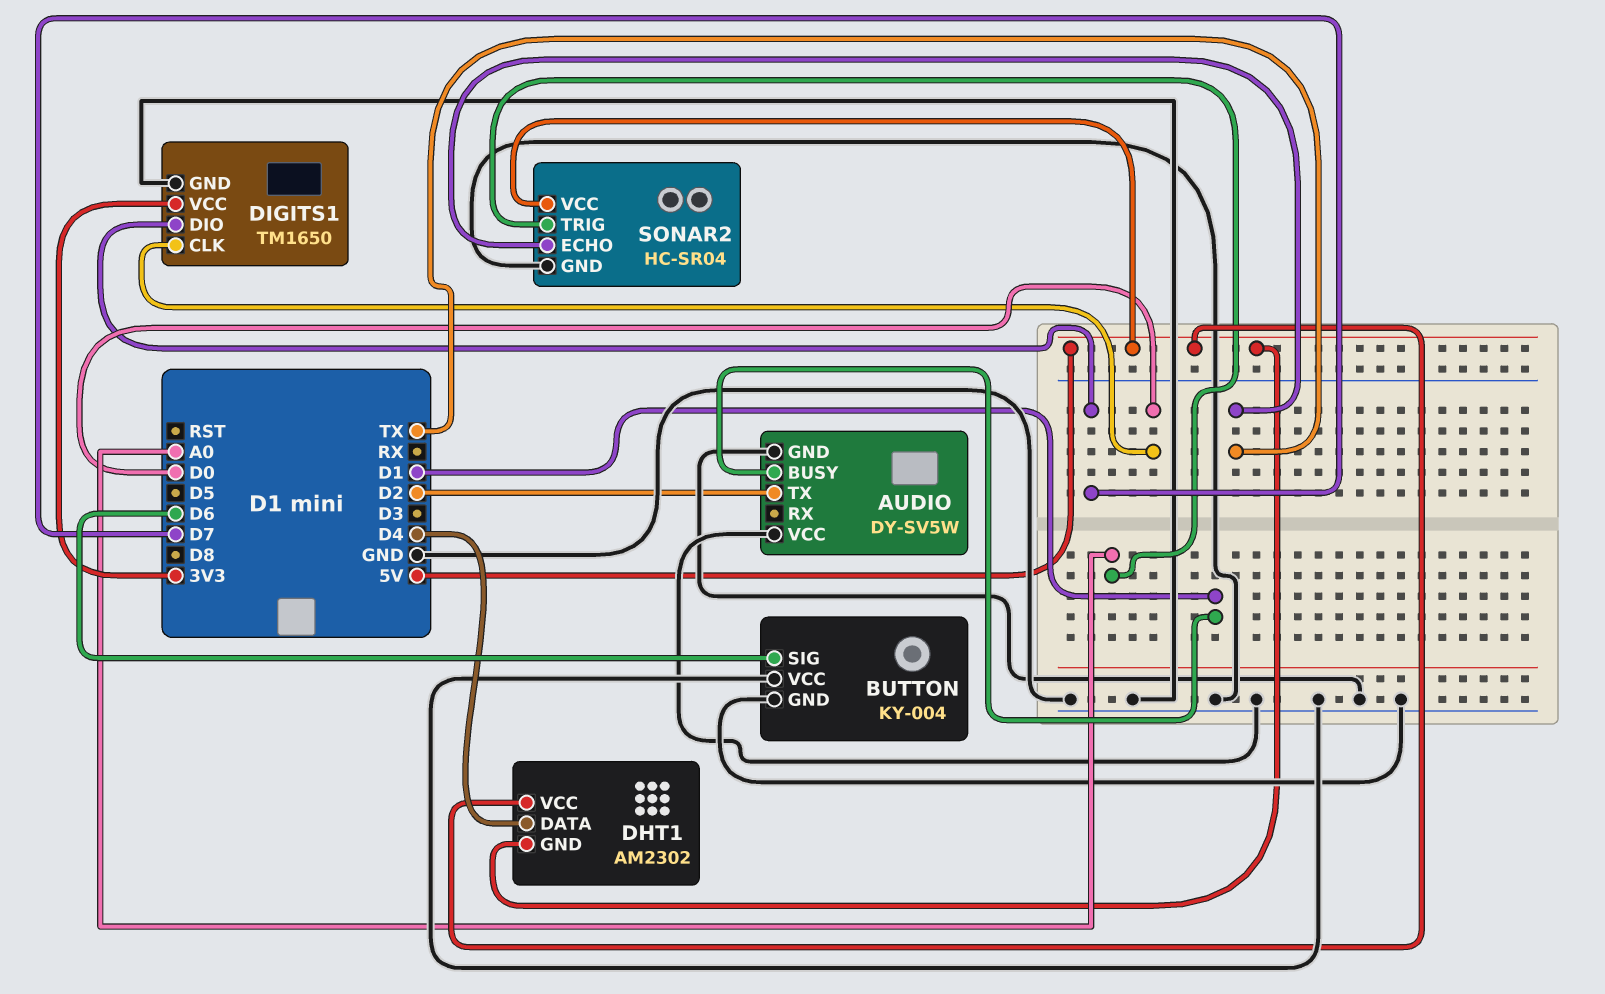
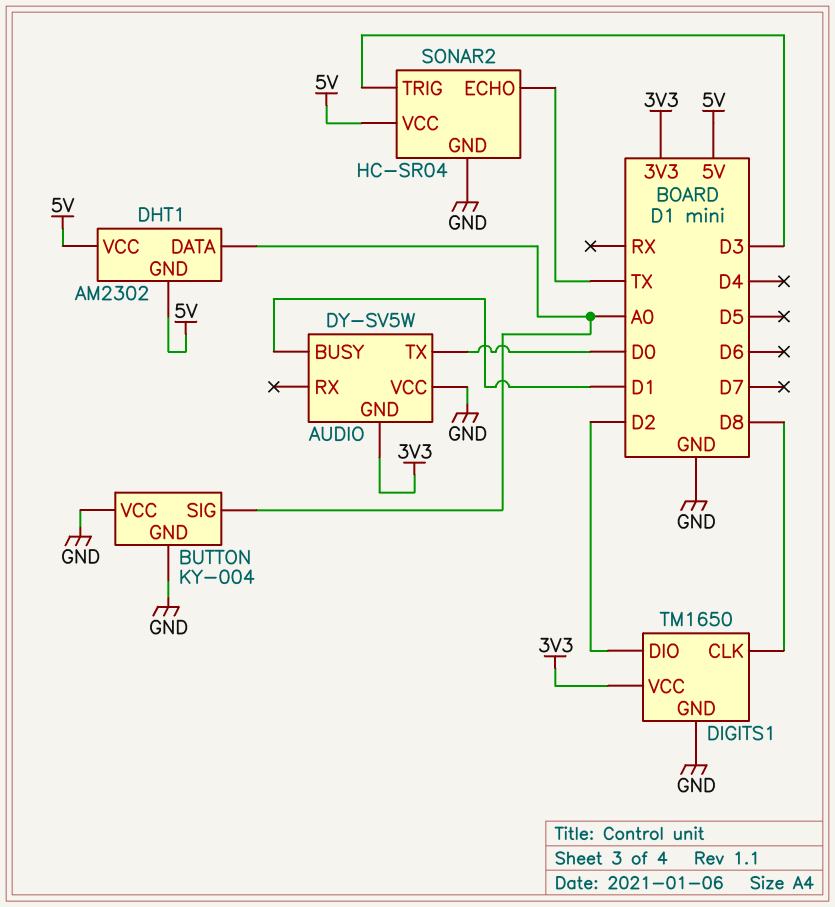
AUDIO pin GND: GND -> 3V3
AUDIO pin TX: D2 -> D0
BUTTON pin SIG: D6 -> A0
DHT1 pin DATA: D4 -> A0
DIGITS1 pin CLK: D0 -> D8
DIGITS1 pin DIO: D7 -> D2
SONAR2 pin TRIG: A0 -> D3

